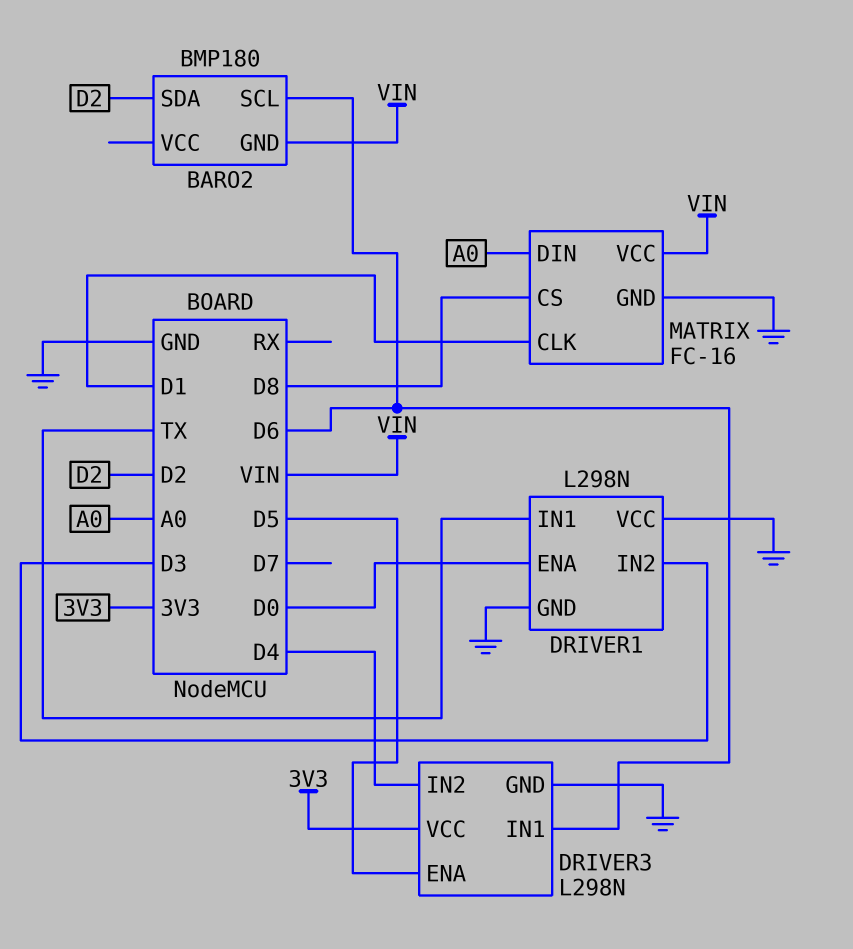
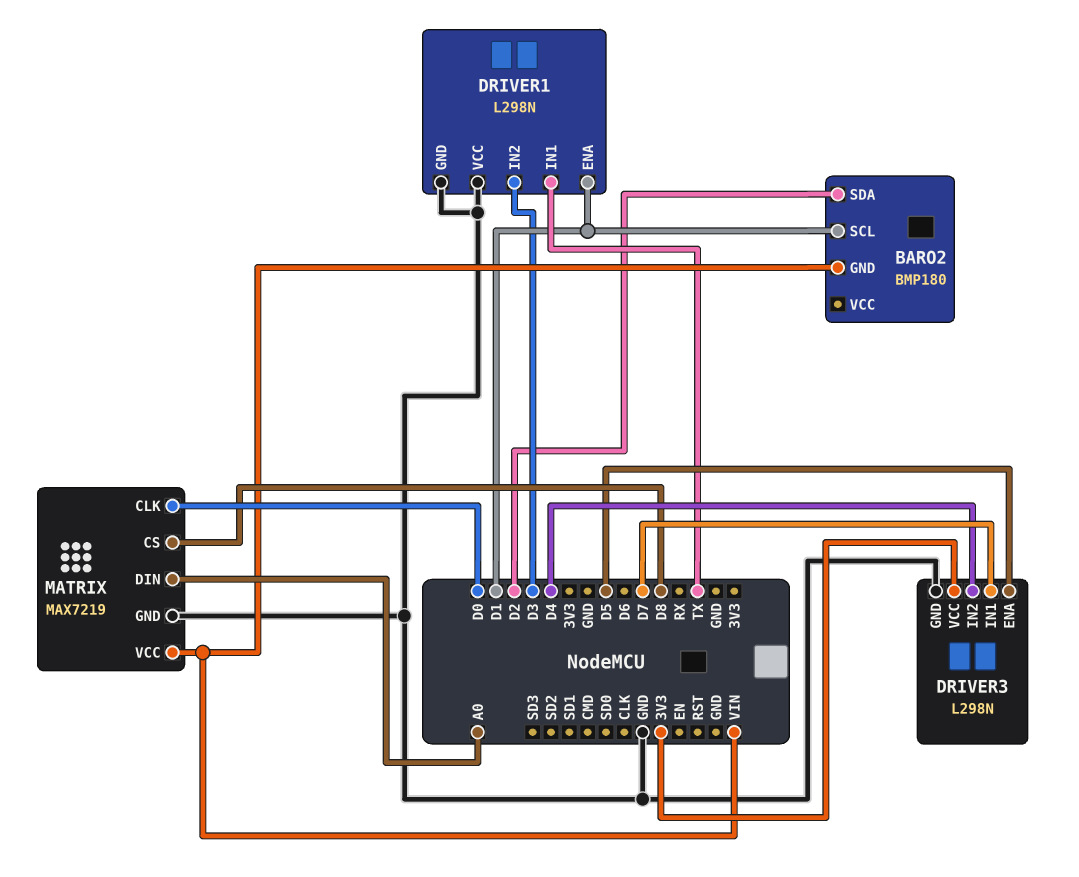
BARO2 pin SCL: D6 -> D1
DRIVER1 pin ENA: D0 -> D1
DRIVER3 pin IN1: D6 -> D7
MATRIX: FC-16 -> MAX7219
MATRIX pin CLK: D1 -> D0

